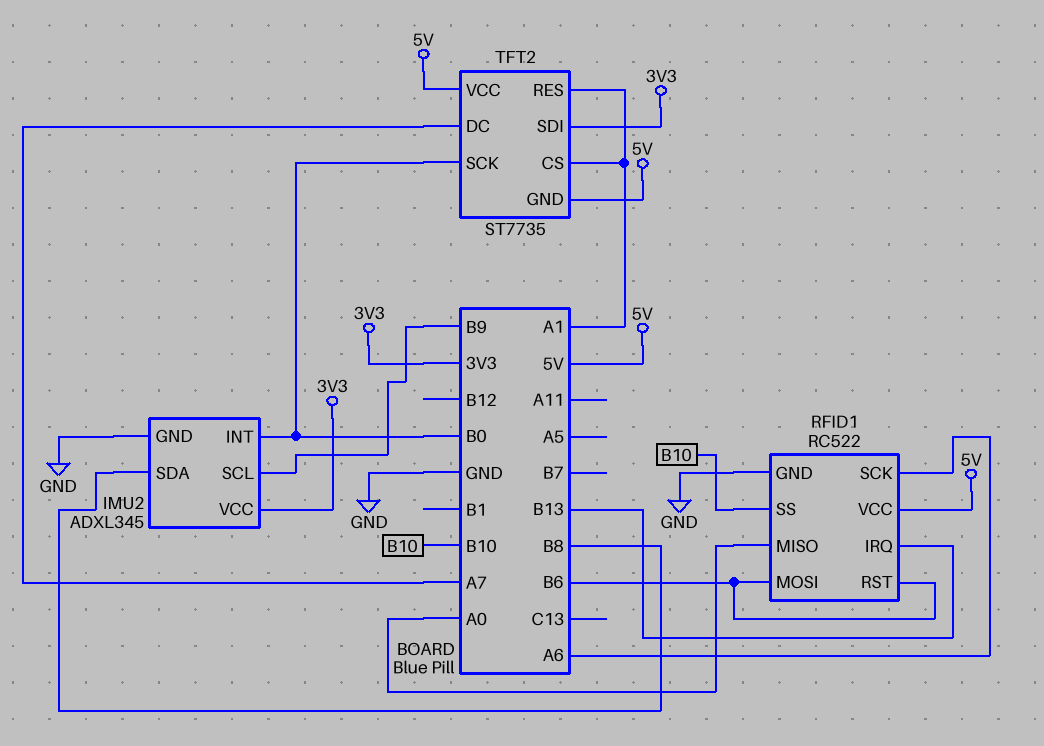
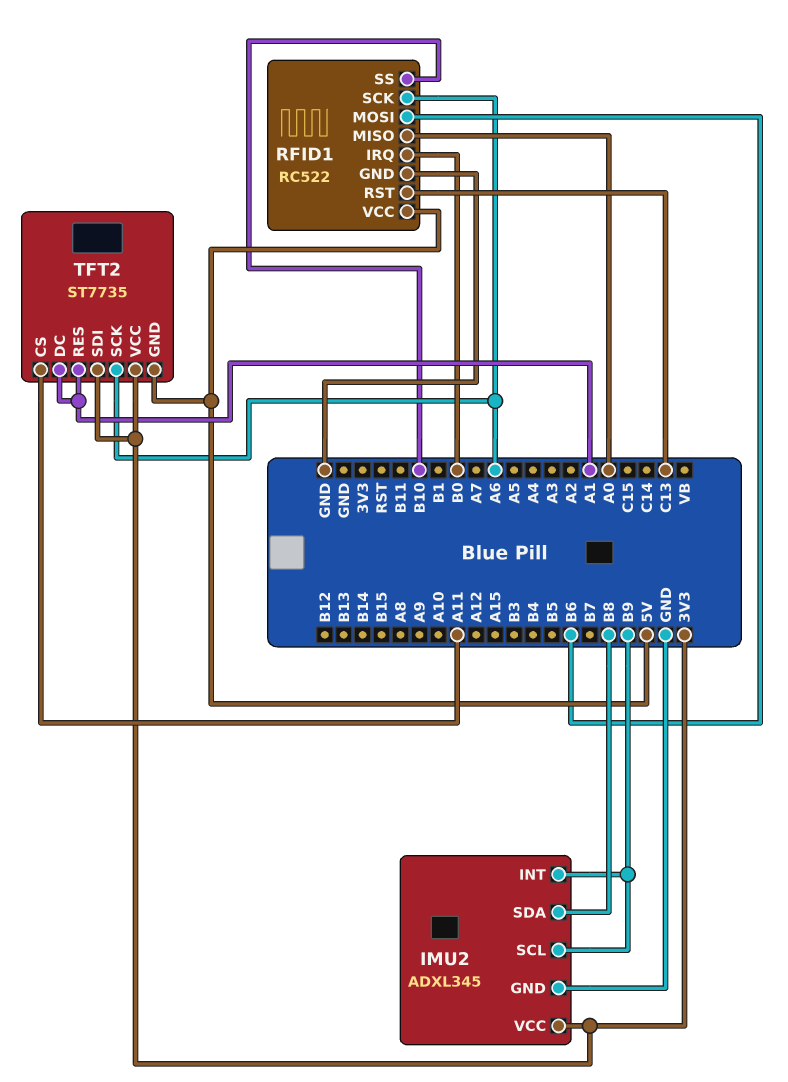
IMU2 pin INT: B0 -> B9
RFID1 pin IRQ: B13 -> B0
RFID1 pin RST: B6 -> C13
TFT2 pin CS: A1 -> A11
TFT2 pin DC: A7 -> A1
TFT2 pin SCK: B0 -> A6
TFT2 pin VCC: 5V -> 3V3

